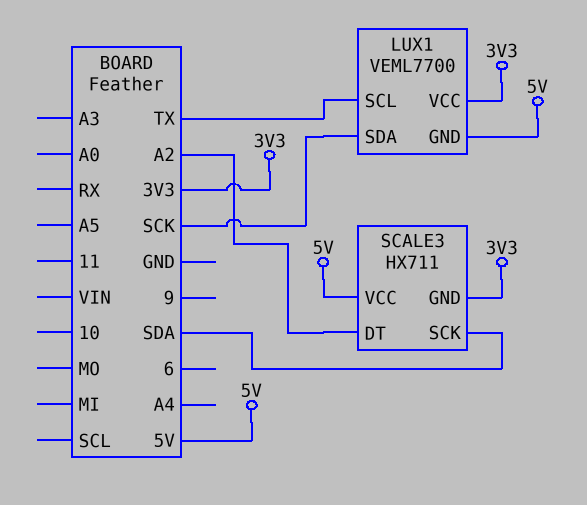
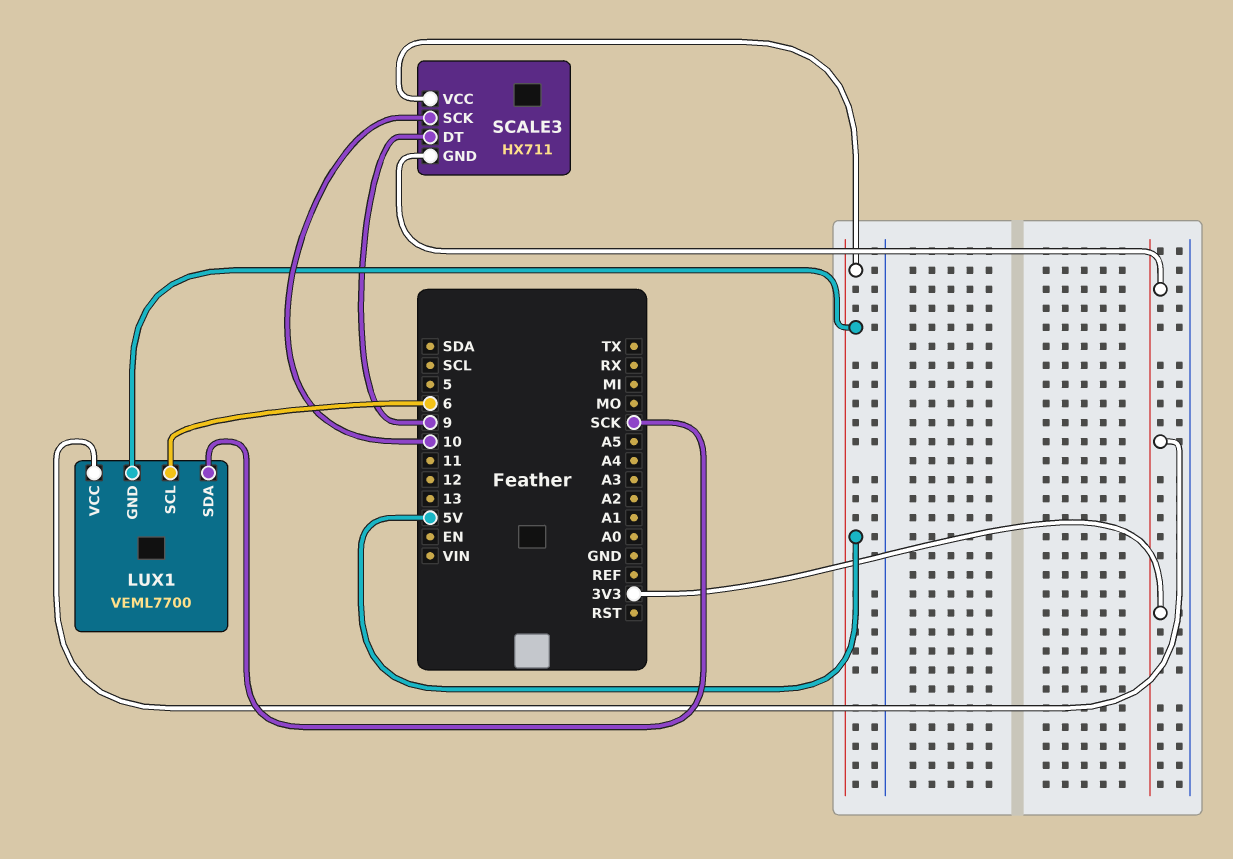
LUX1 pin SCL: TX -> 6
SCALE3 pin DT: A2 -> 9
SCALE3 pin SCK: SDA -> 10

